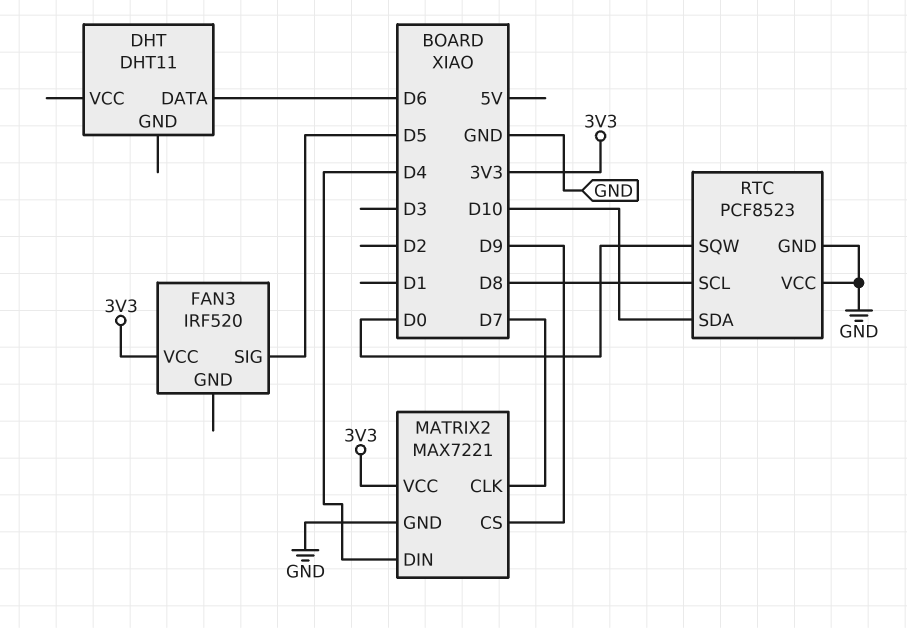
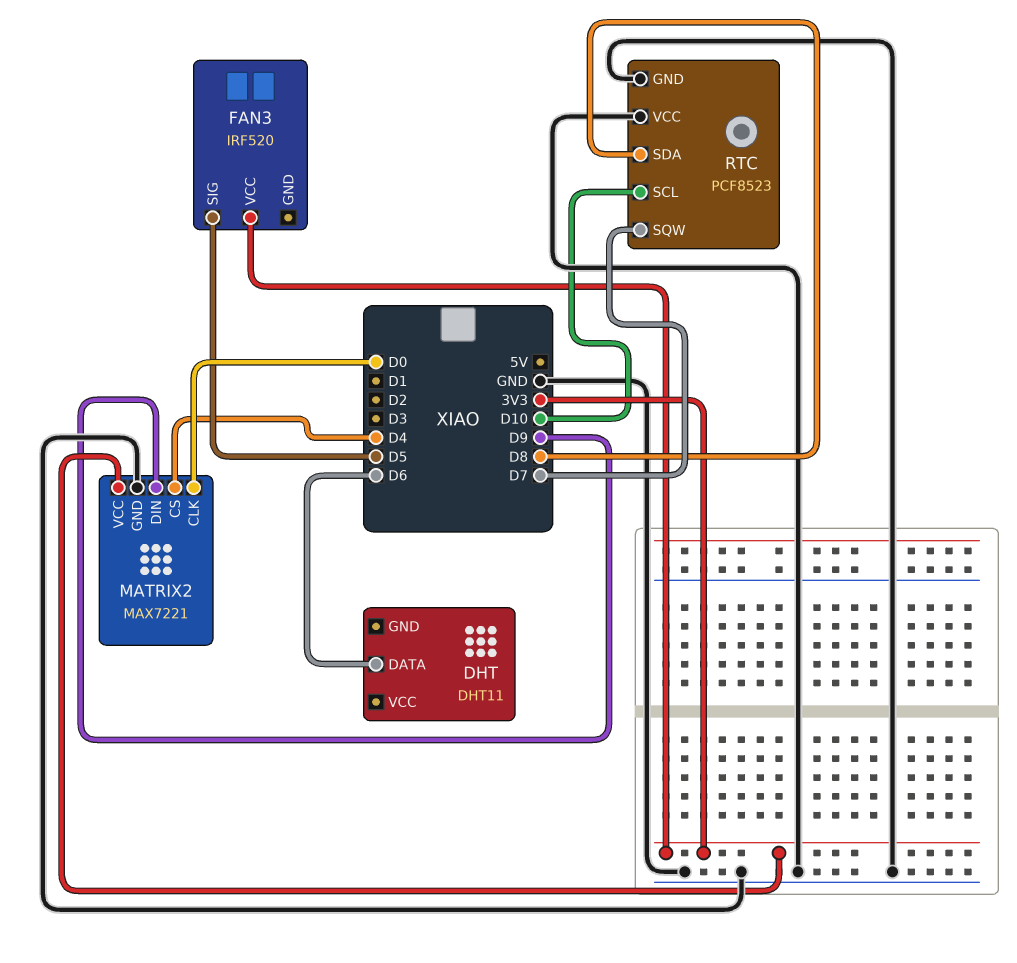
MATRIX2 pin CLK: D7 -> D0
MATRIX2 pin CS: D9 -> D4
MATRIX2 pin DIN: D4 -> D9
RTC pin SCL: D8 -> D10
RTC pin SDA: D10 -> D8
RTC pin SQW: D0 -> D7

